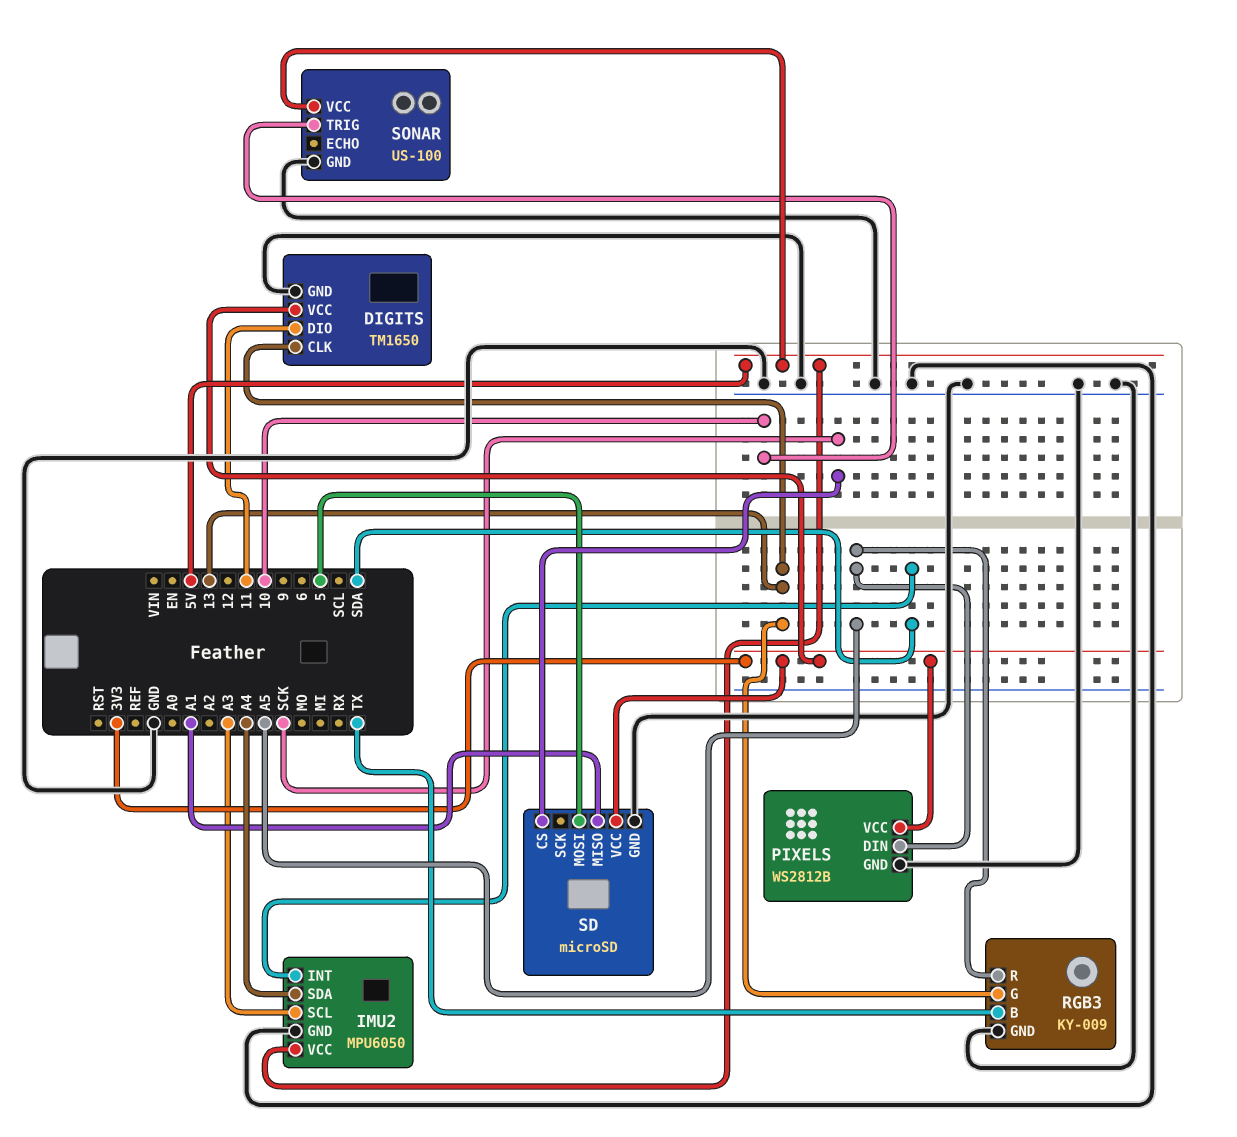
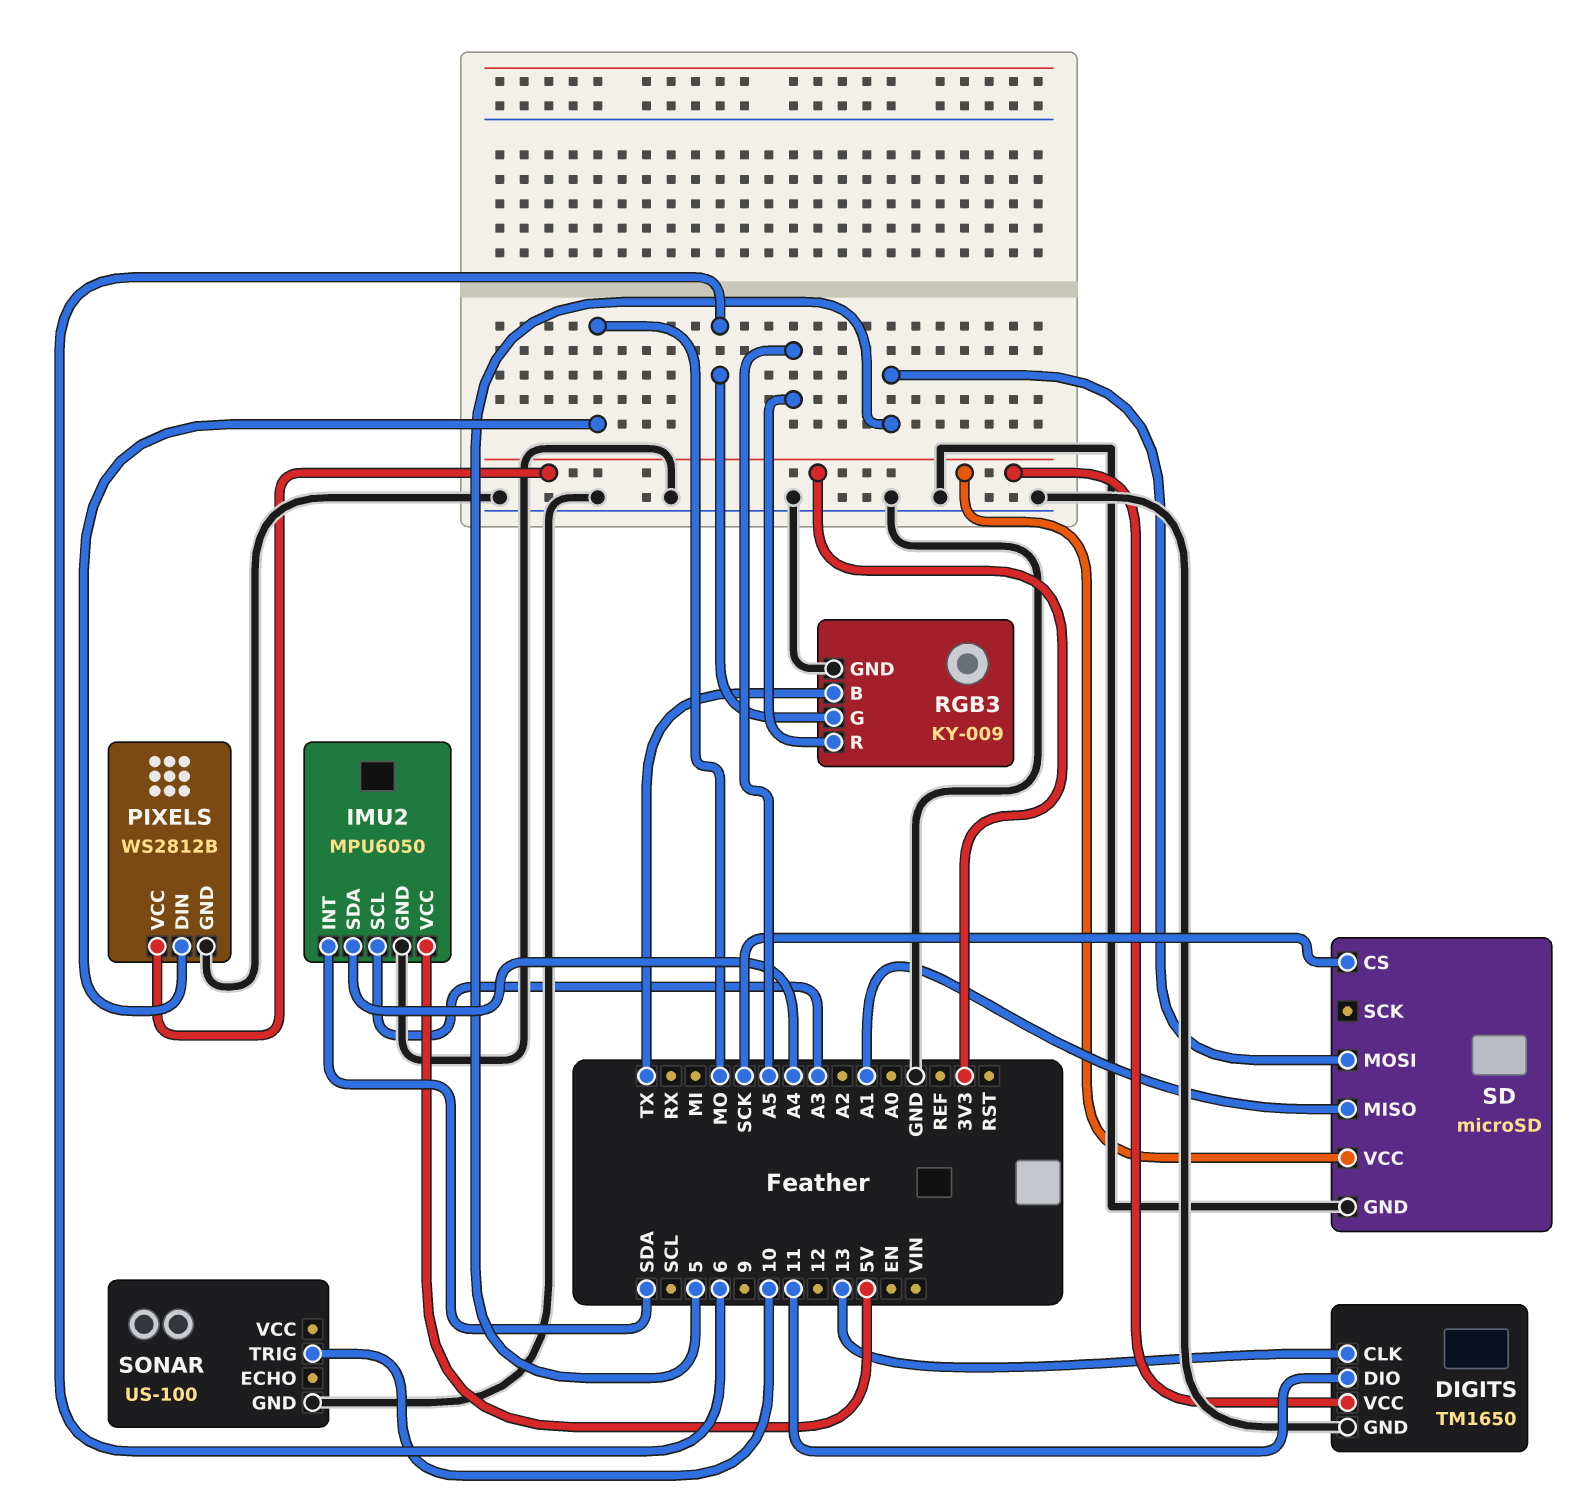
PIXELS pin DIN: A5 -> MO
RGB3 pin G: 13 -> 6
SONAR pin VCC: 5V -> none

